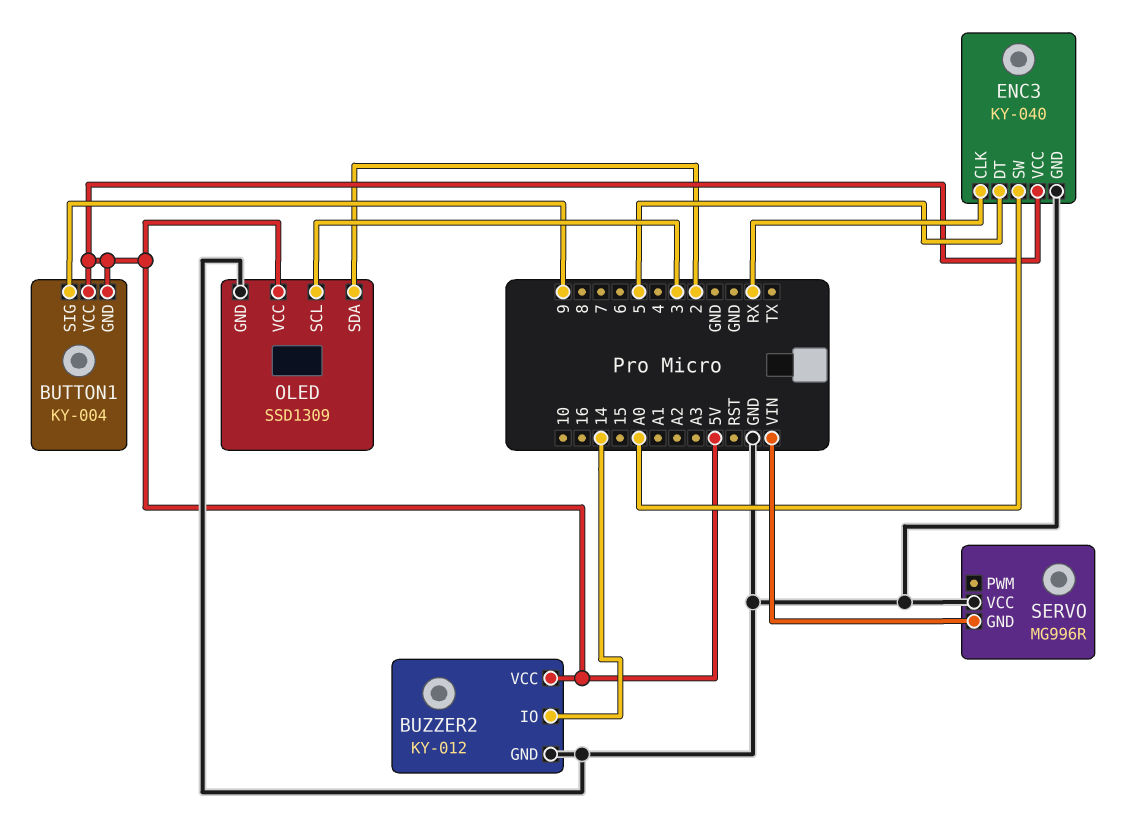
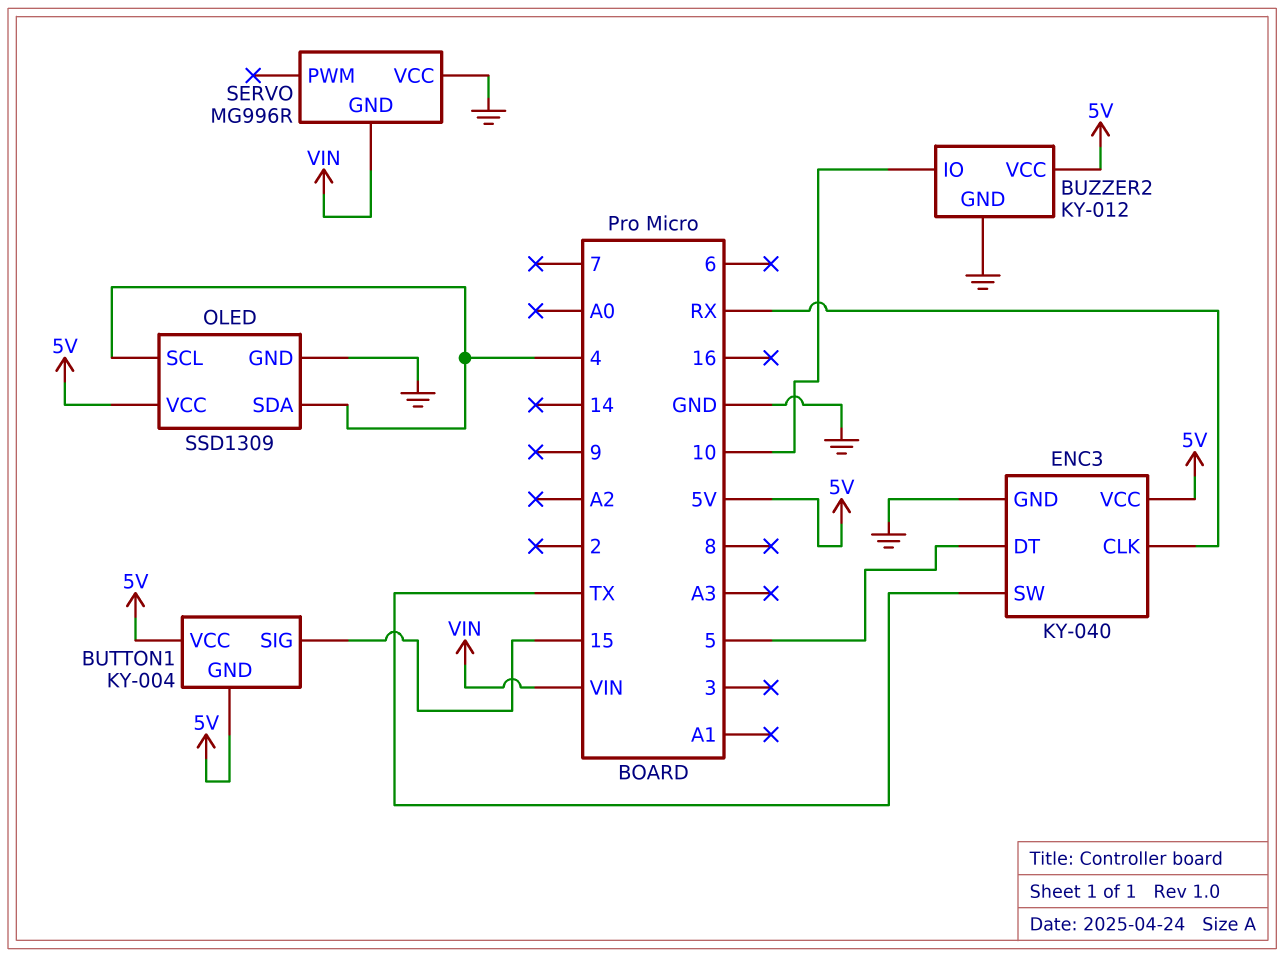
BUTTON1 pin SIG: 9 -> 15
BUZZER2 pin IO: 14 -> 10
ENC3 pin SW: A0 -> TX
OLED pin SCL: 3 -> 4
OLED pin SDA: 2 -> 4

